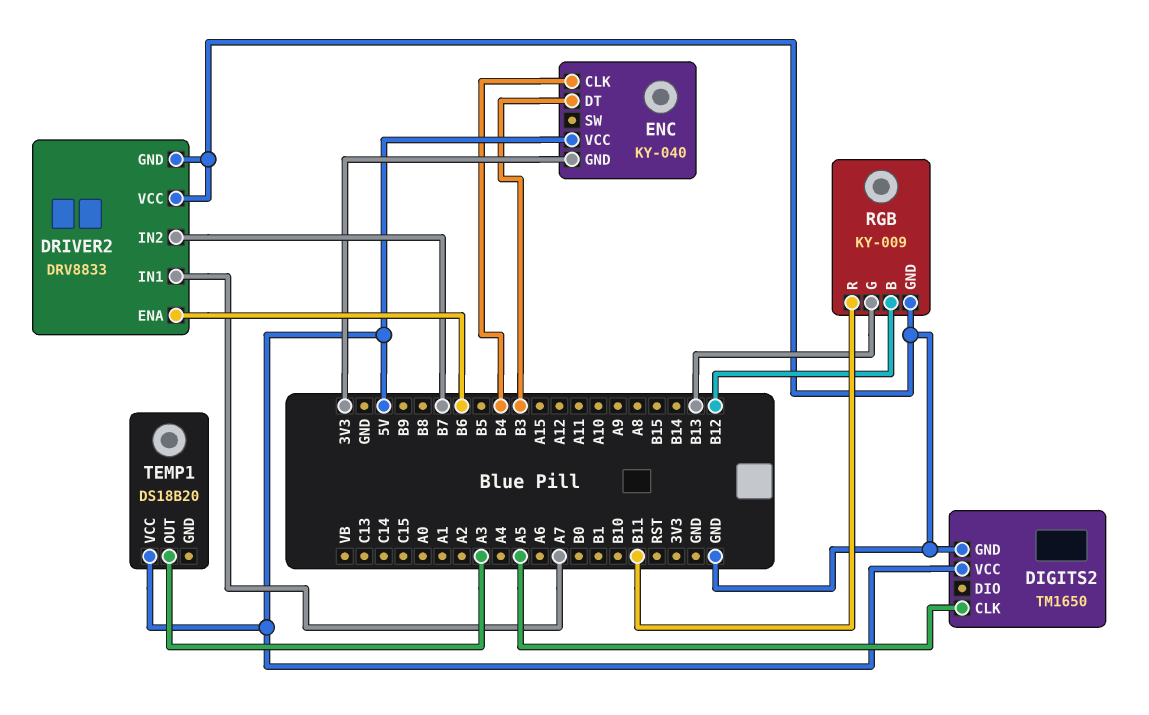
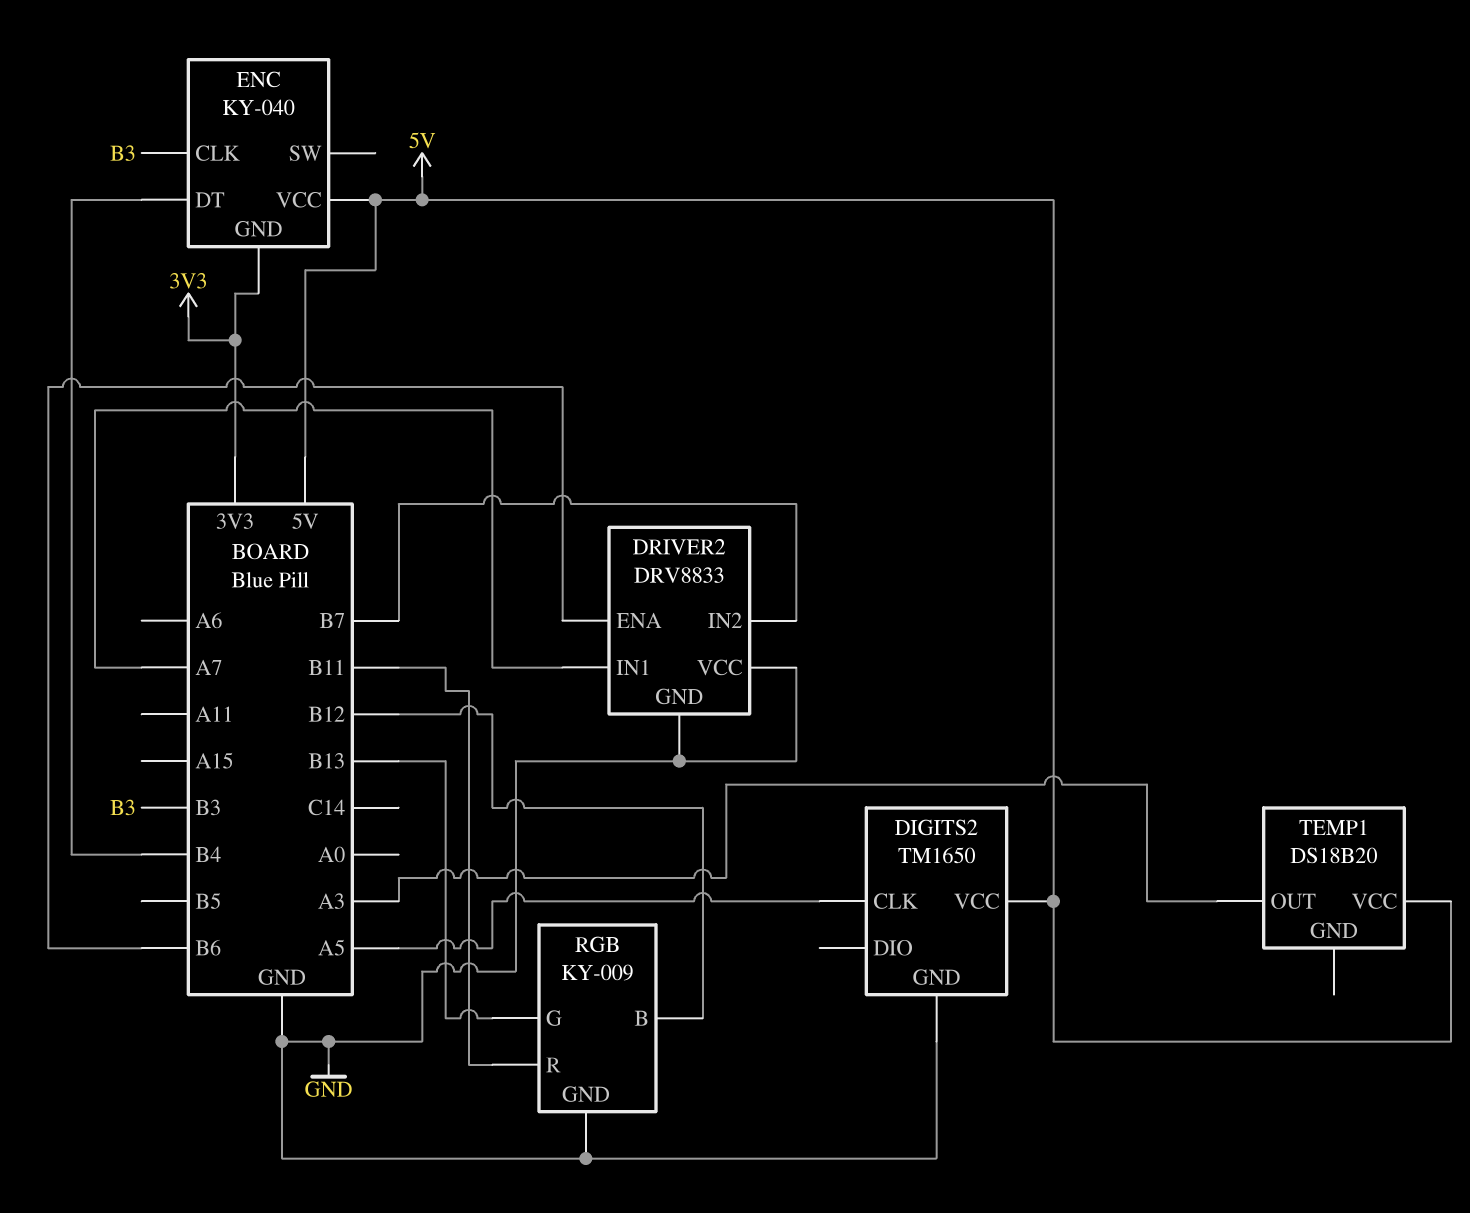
ENC pin CLK: B4 -> B3
ENC pin DT: B3 -> B4

